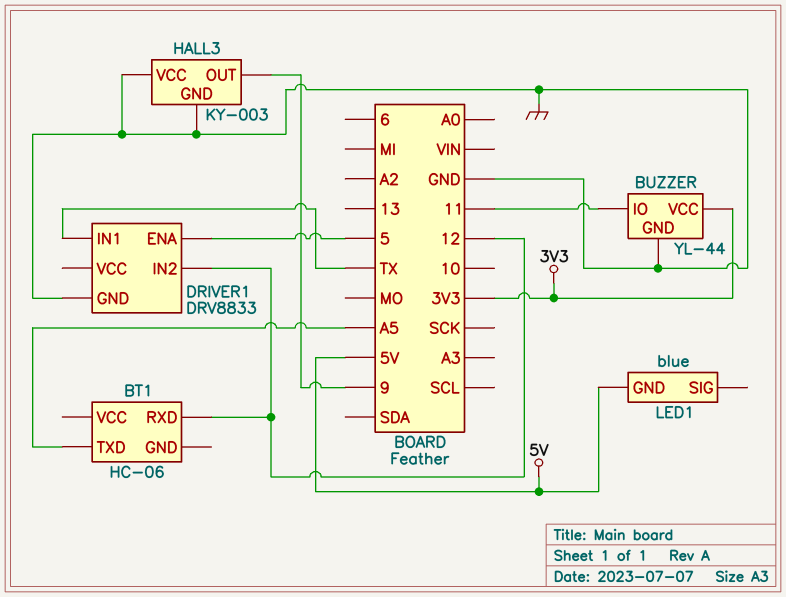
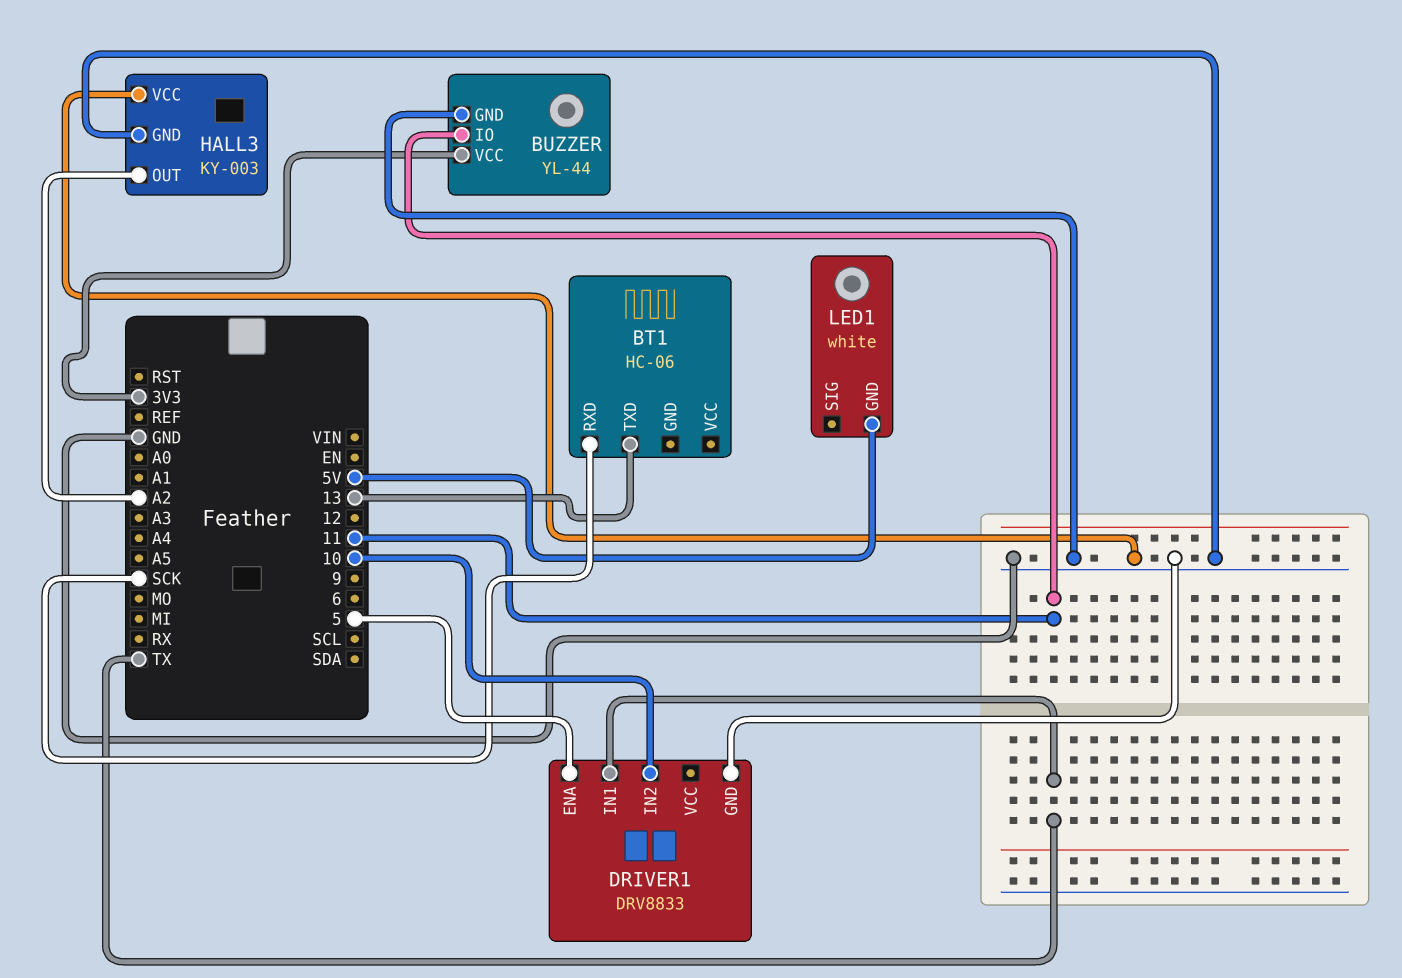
BT1 pin RXD: 12 -> SCK
BT1 pin TXD: A5 -> 13
DRIVER1 pin IN2: 12 -> 10
HALL3 pin OUT: 9 -> A2
LED1: blue -> white

